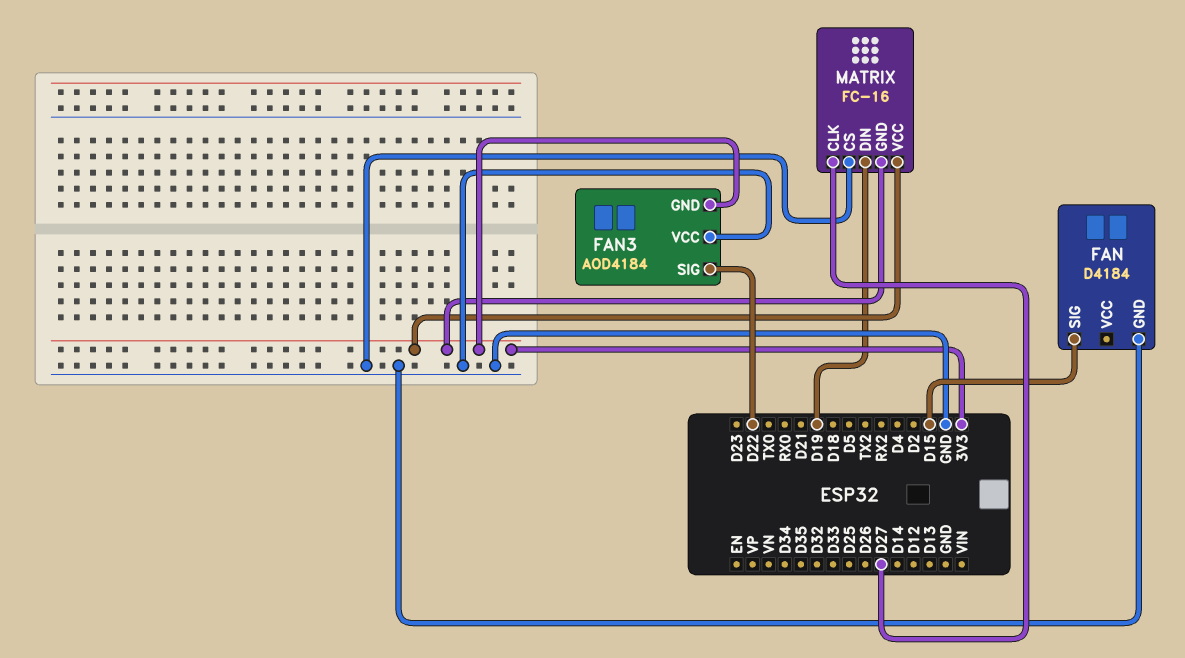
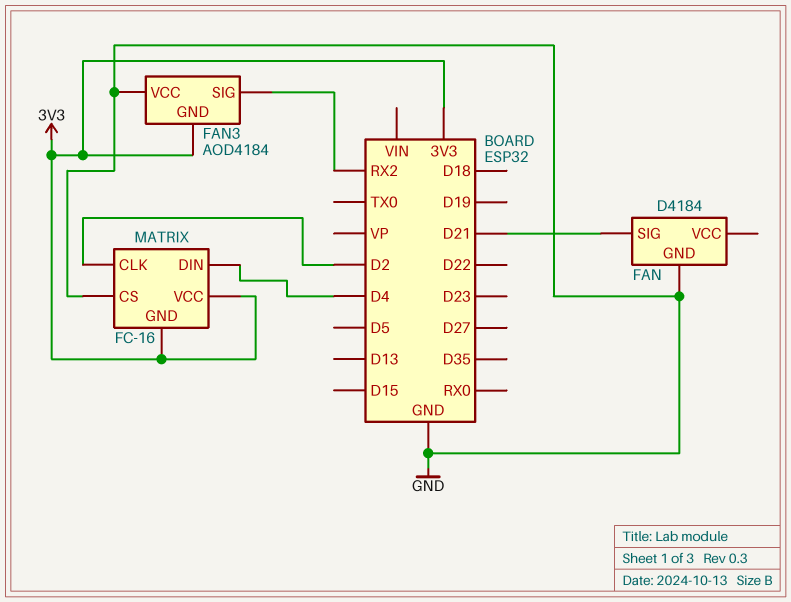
FAN pin SIG: D15 -> D21
FAN3 pin SIG: D22 -> RX2
MATRIX pin CLK: D27 -> D2
MATRIX pin DIN: D19 -> D4

